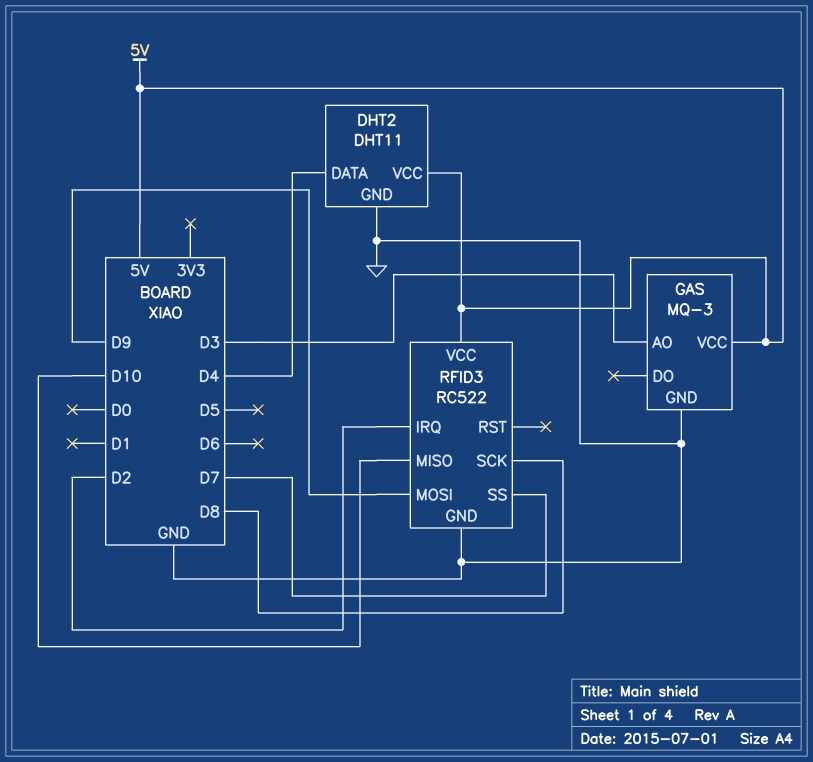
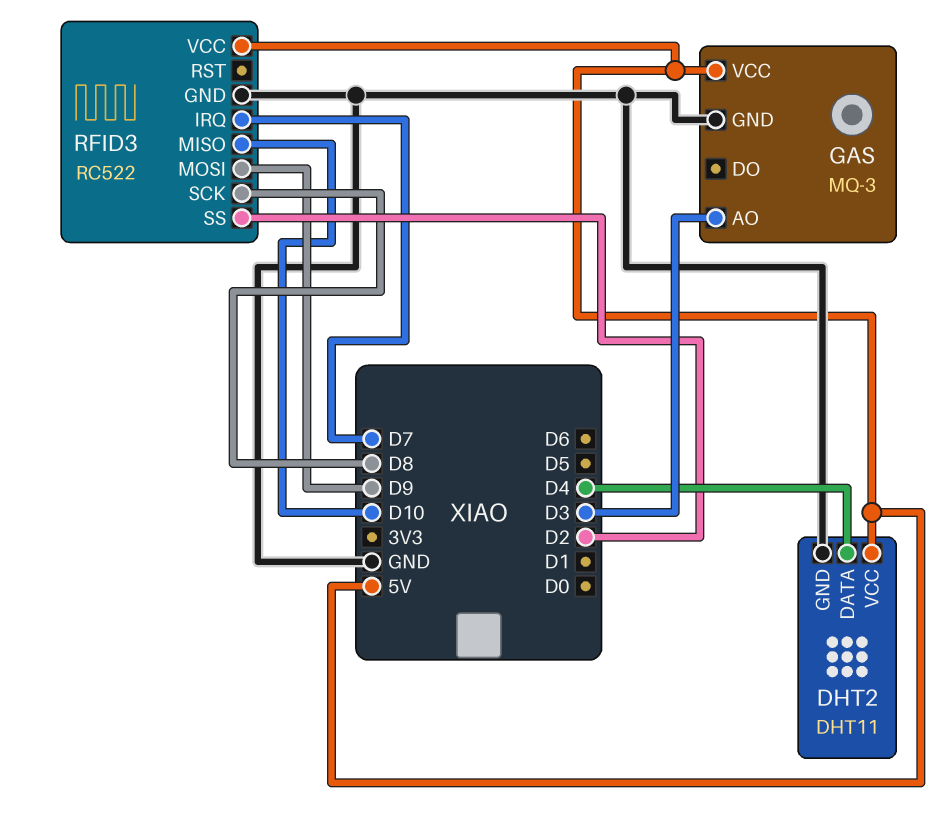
RFID3 pin IRQ: D2 -> D7
RFID3 pin SS: D7 -> D2

